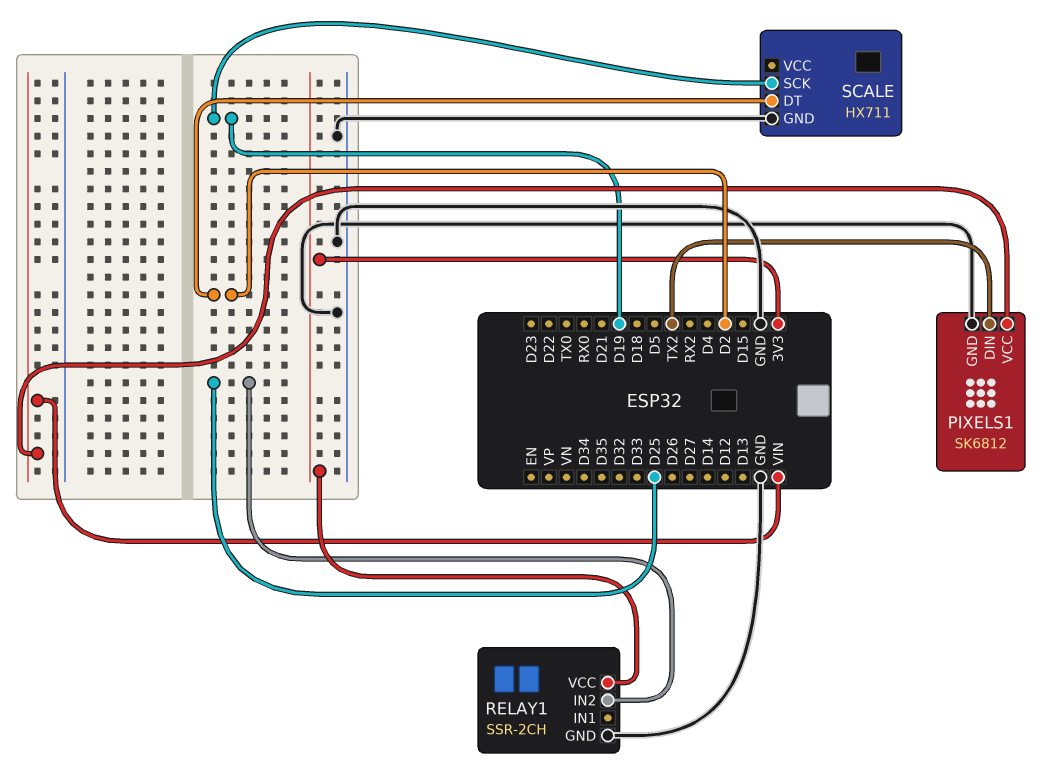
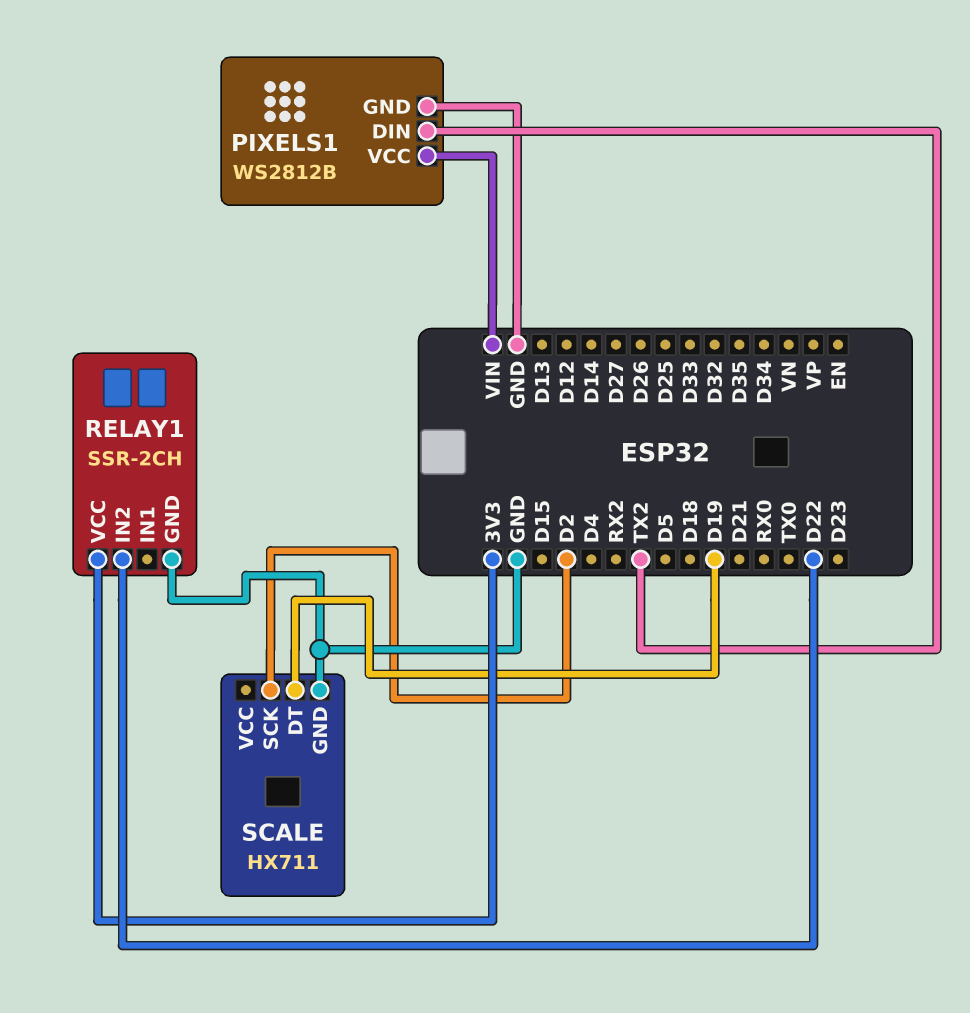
PIXELS1: SK6812 -> WS2812B
RELAY1 pin IN2: D25 -> D22
SCALE pin DT: D2 -> D19
SCALE pin SCK: D19 -> D2

